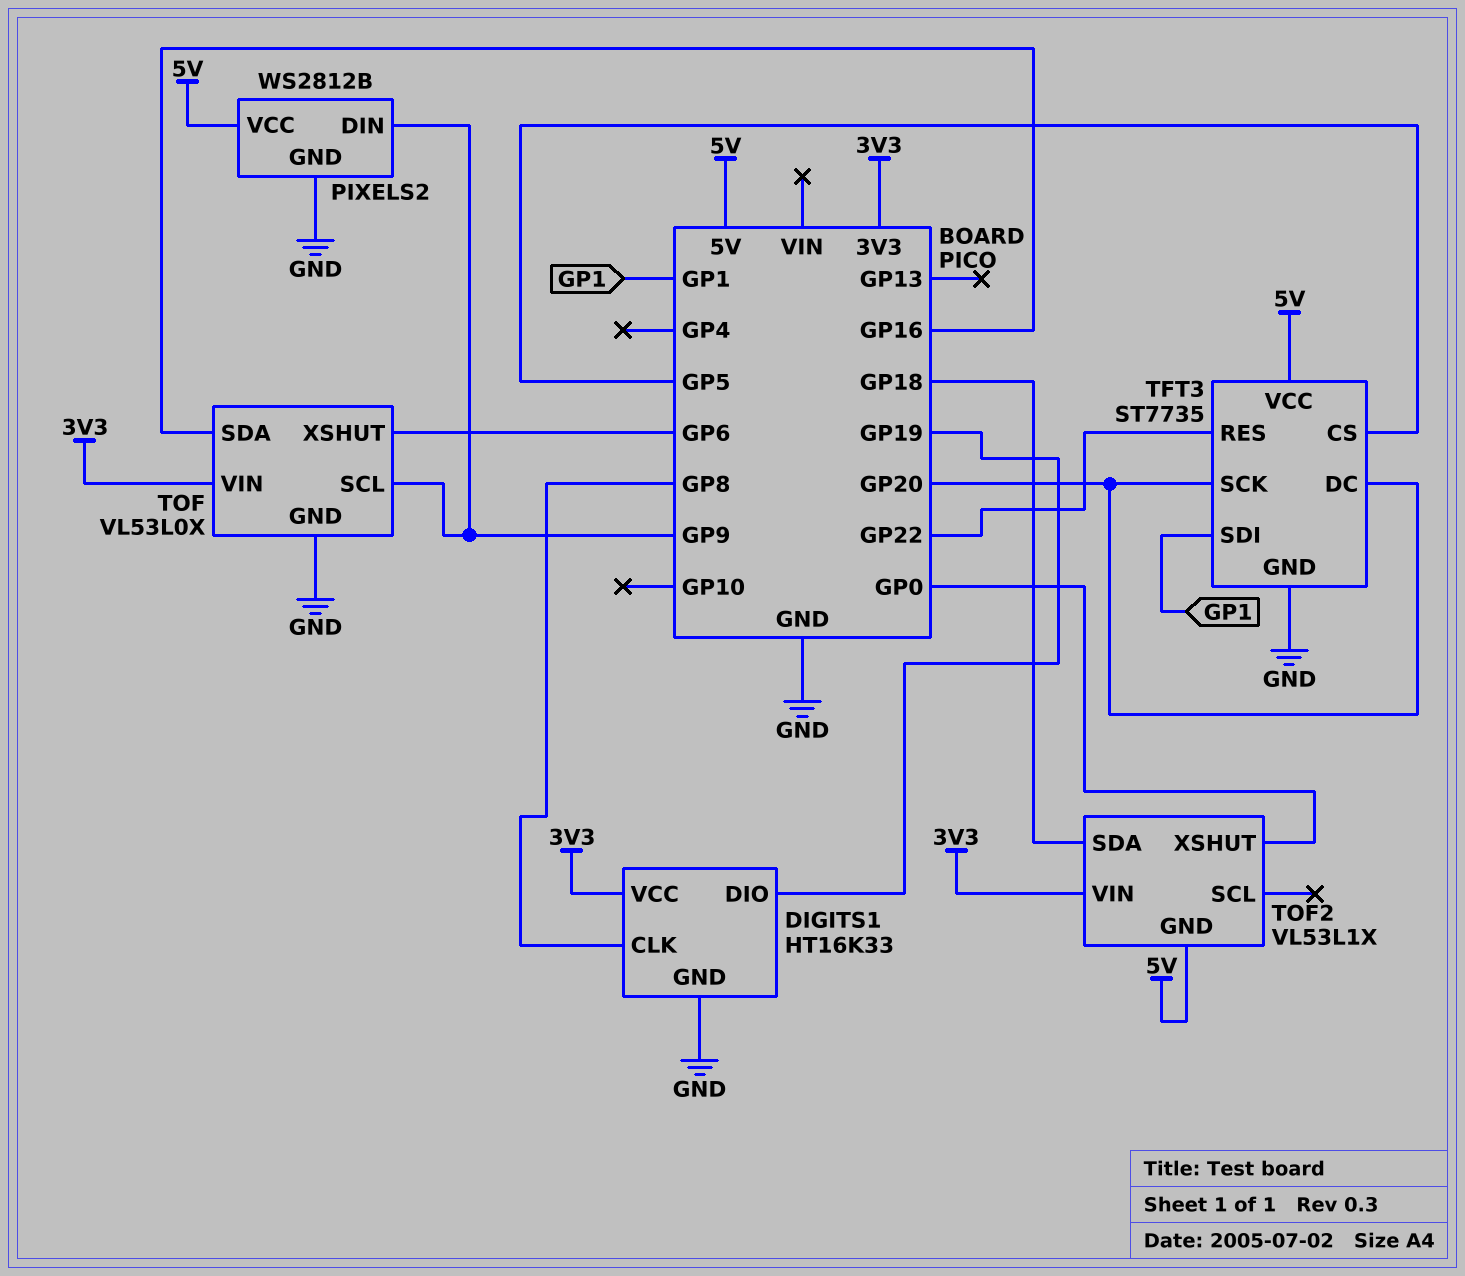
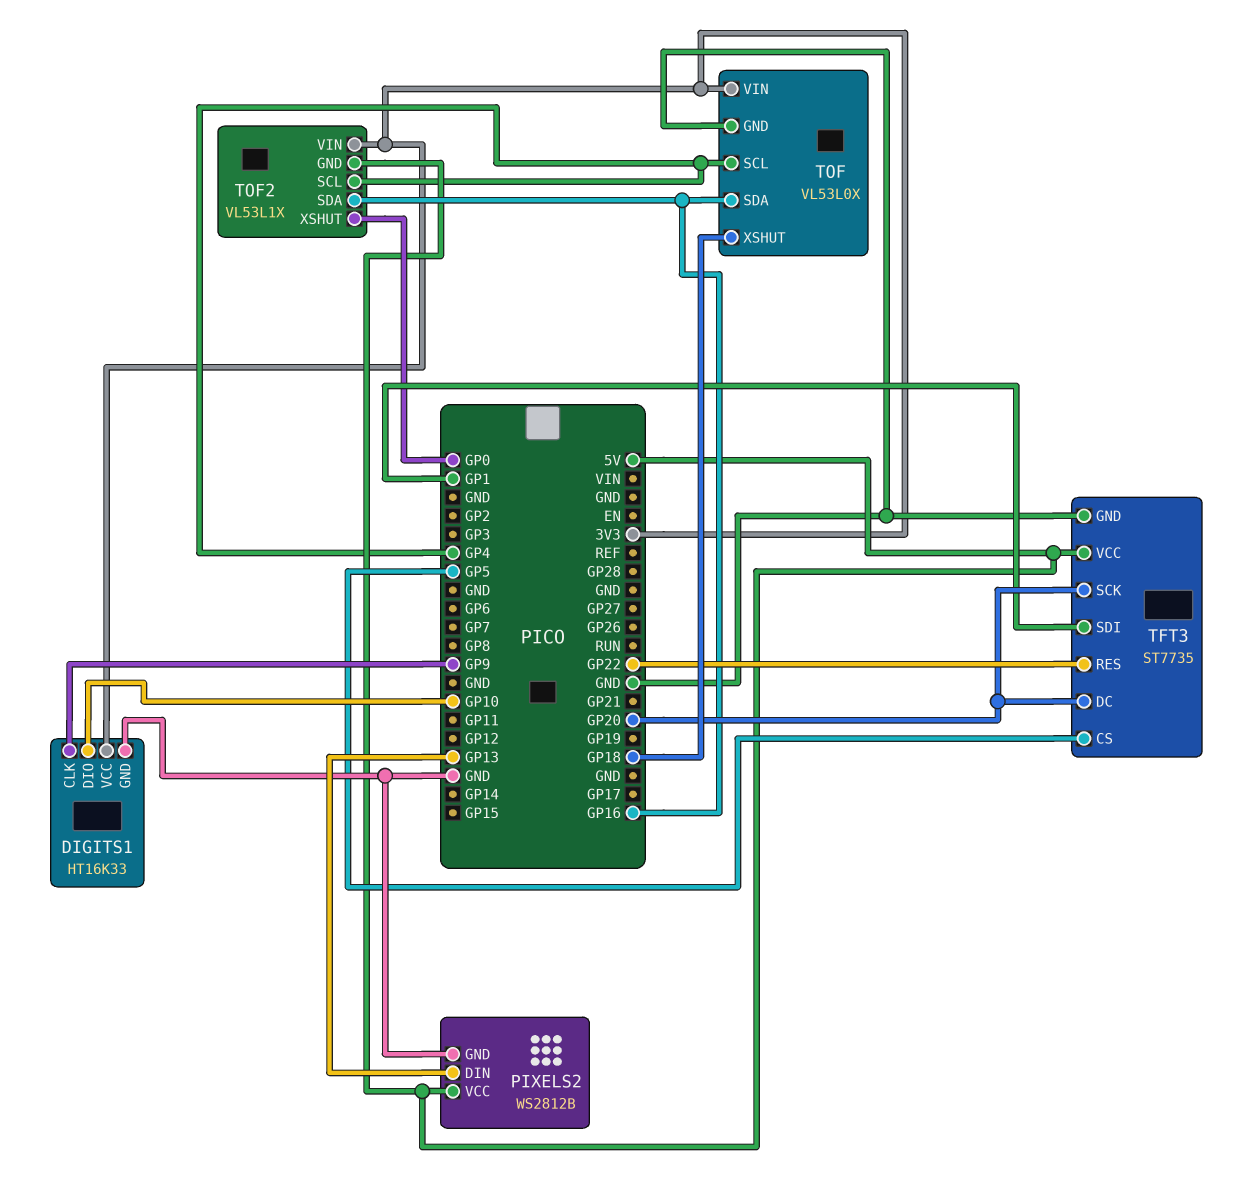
DIGITS1 pin CLK: GP8 -> GP9
DIGITS1 pin DIO: GP19 -> GP10
PIXELS2 pin DIN: GP9 -> GP13
TOF pin SCL: GP9 -> GP4
TOF pin XSHUT: GP6 -> GP18
TOF2 pin SCL: none -> GP4
TOF2 pin SDA: GP18 -> GP16

